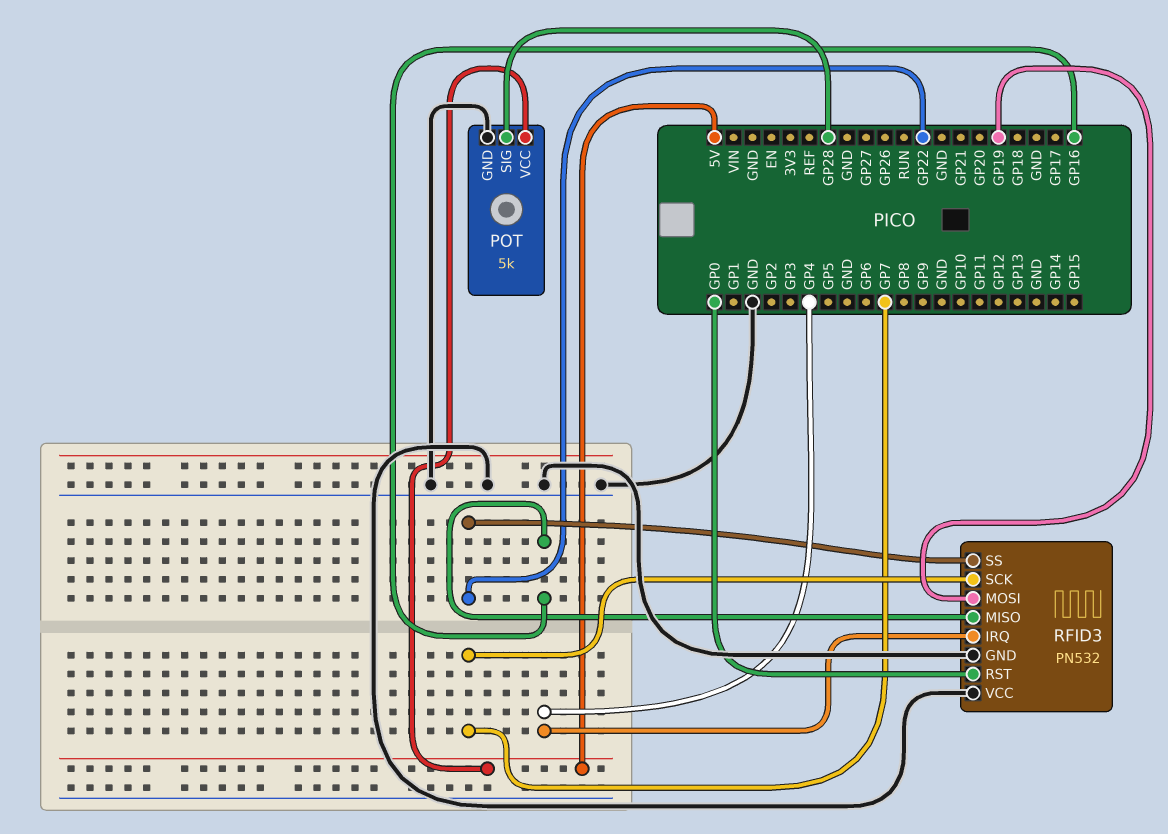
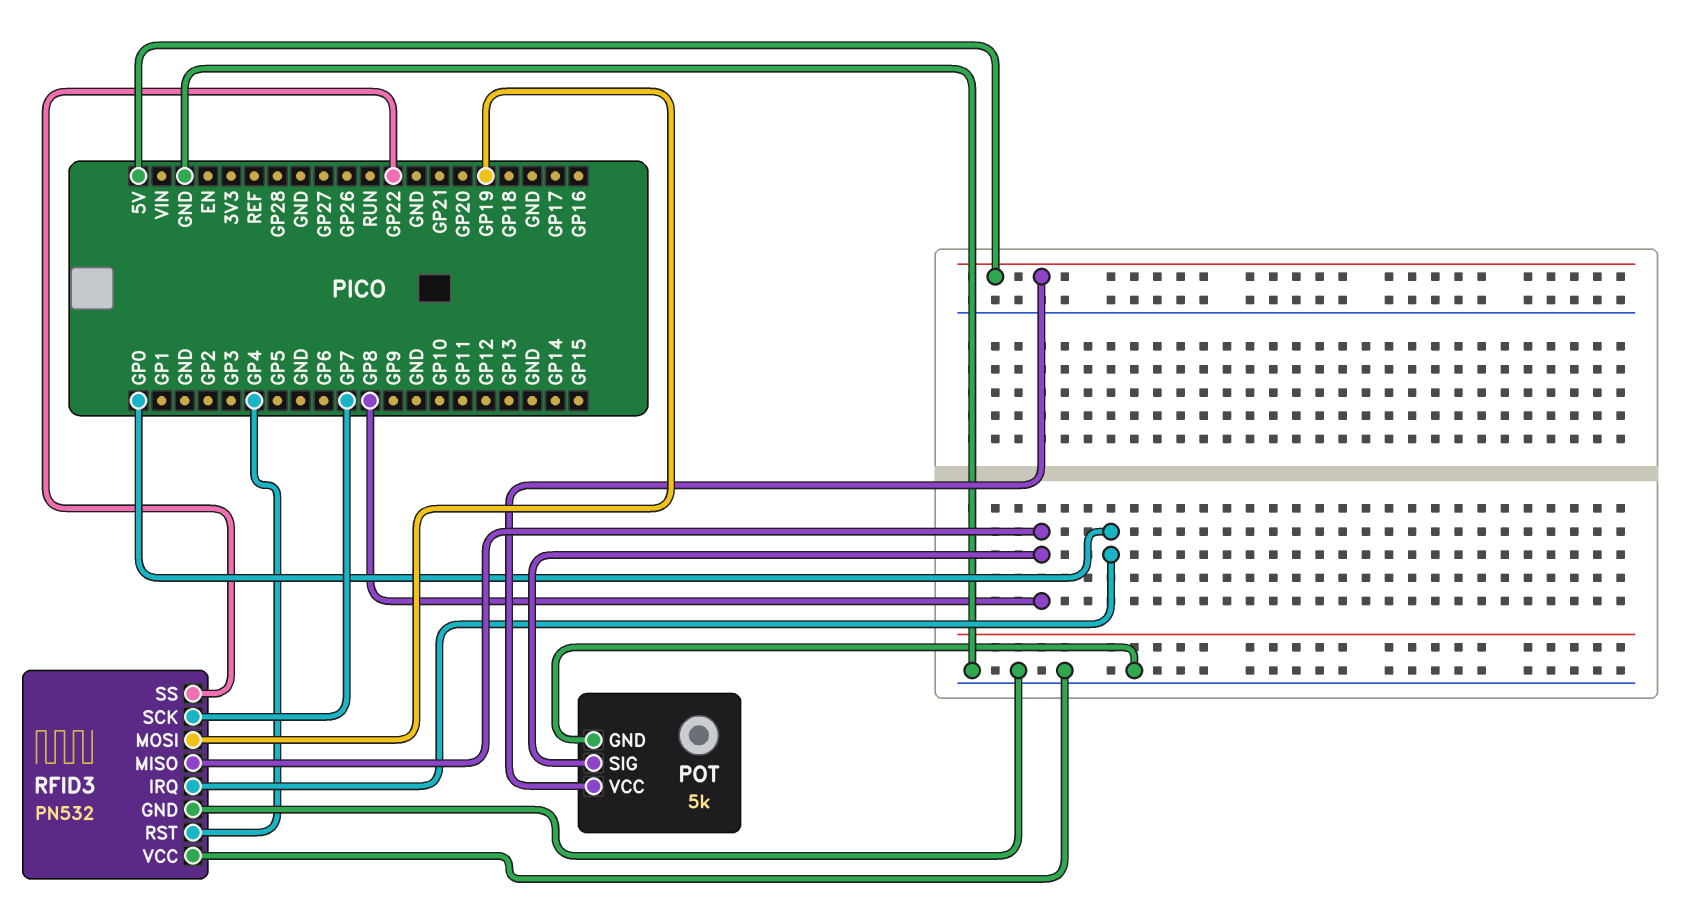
POT pin SIG: GP28 -> GP8
RFID3 pin IRQ: GP4 -> GP0
RFID3 pin MISO: GP16 -> GP8
RFID3 pin RST: GP0 -> GP4

